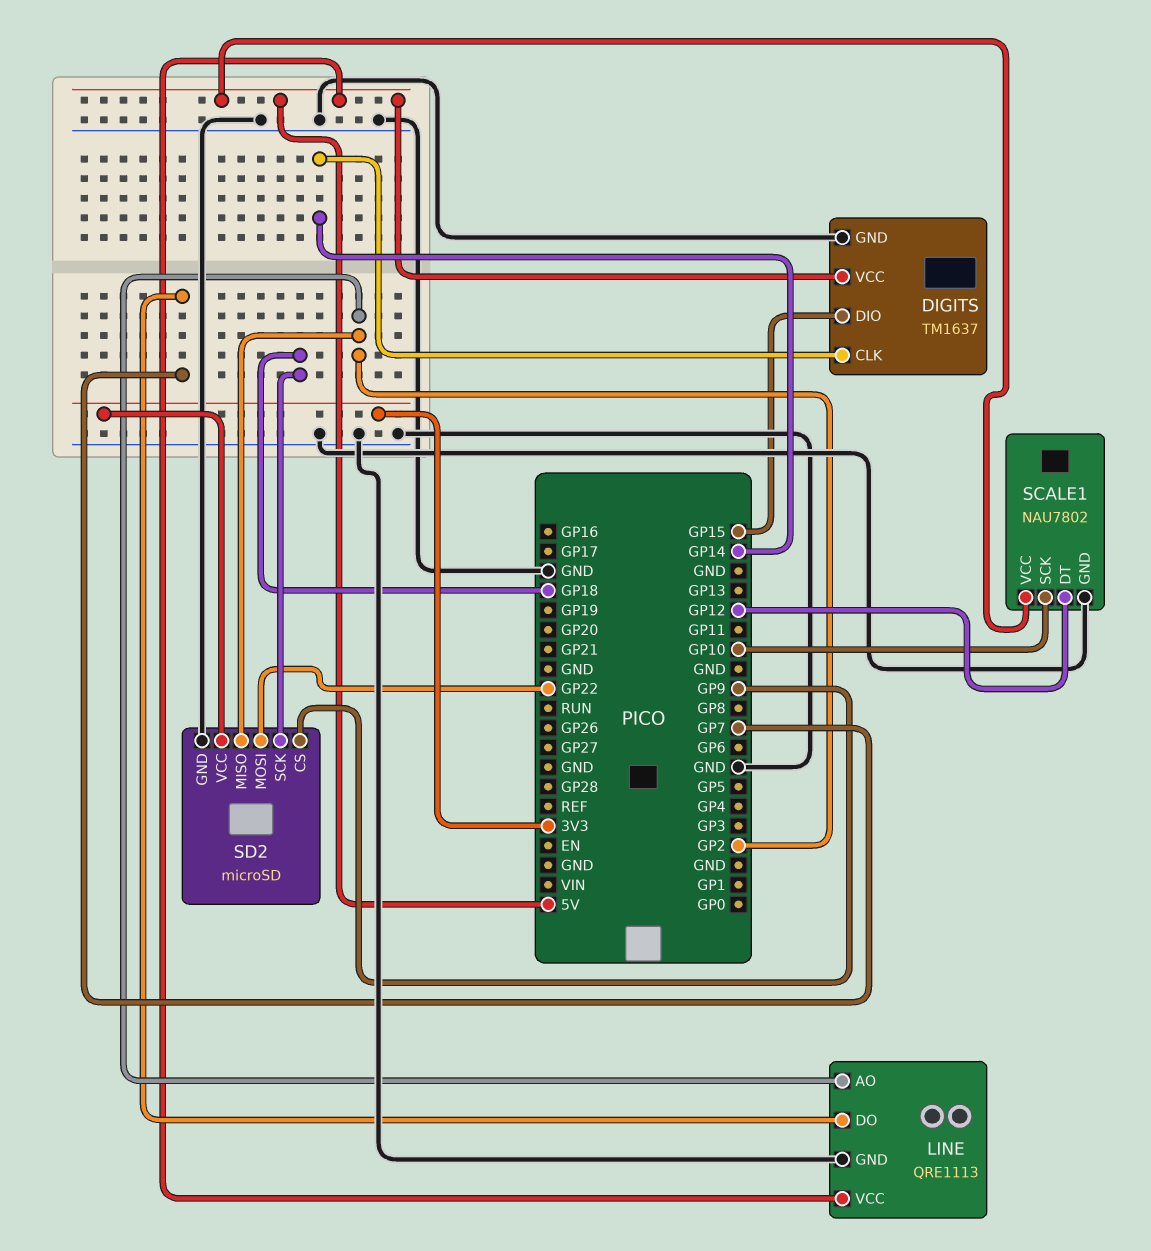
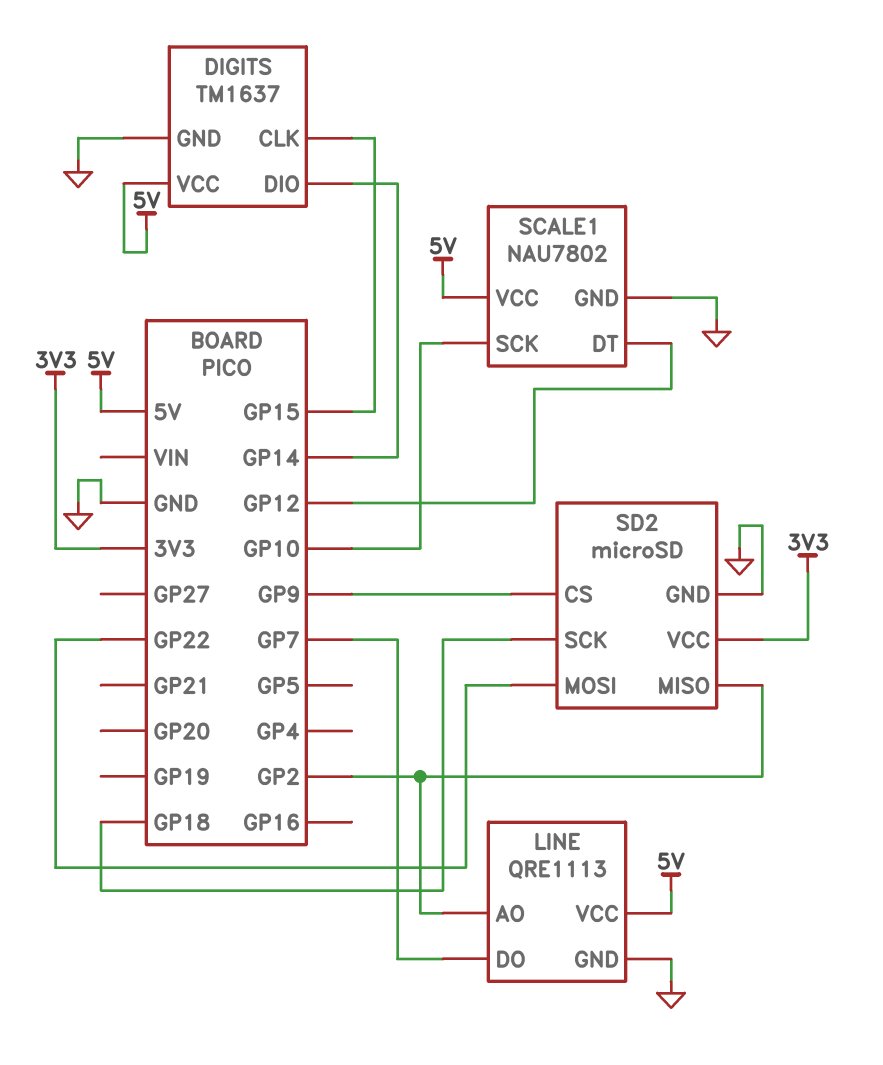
DIGITS pin CLK: GP14 -> GP15
DIGITS pin DIO: GP15 -> GP14

